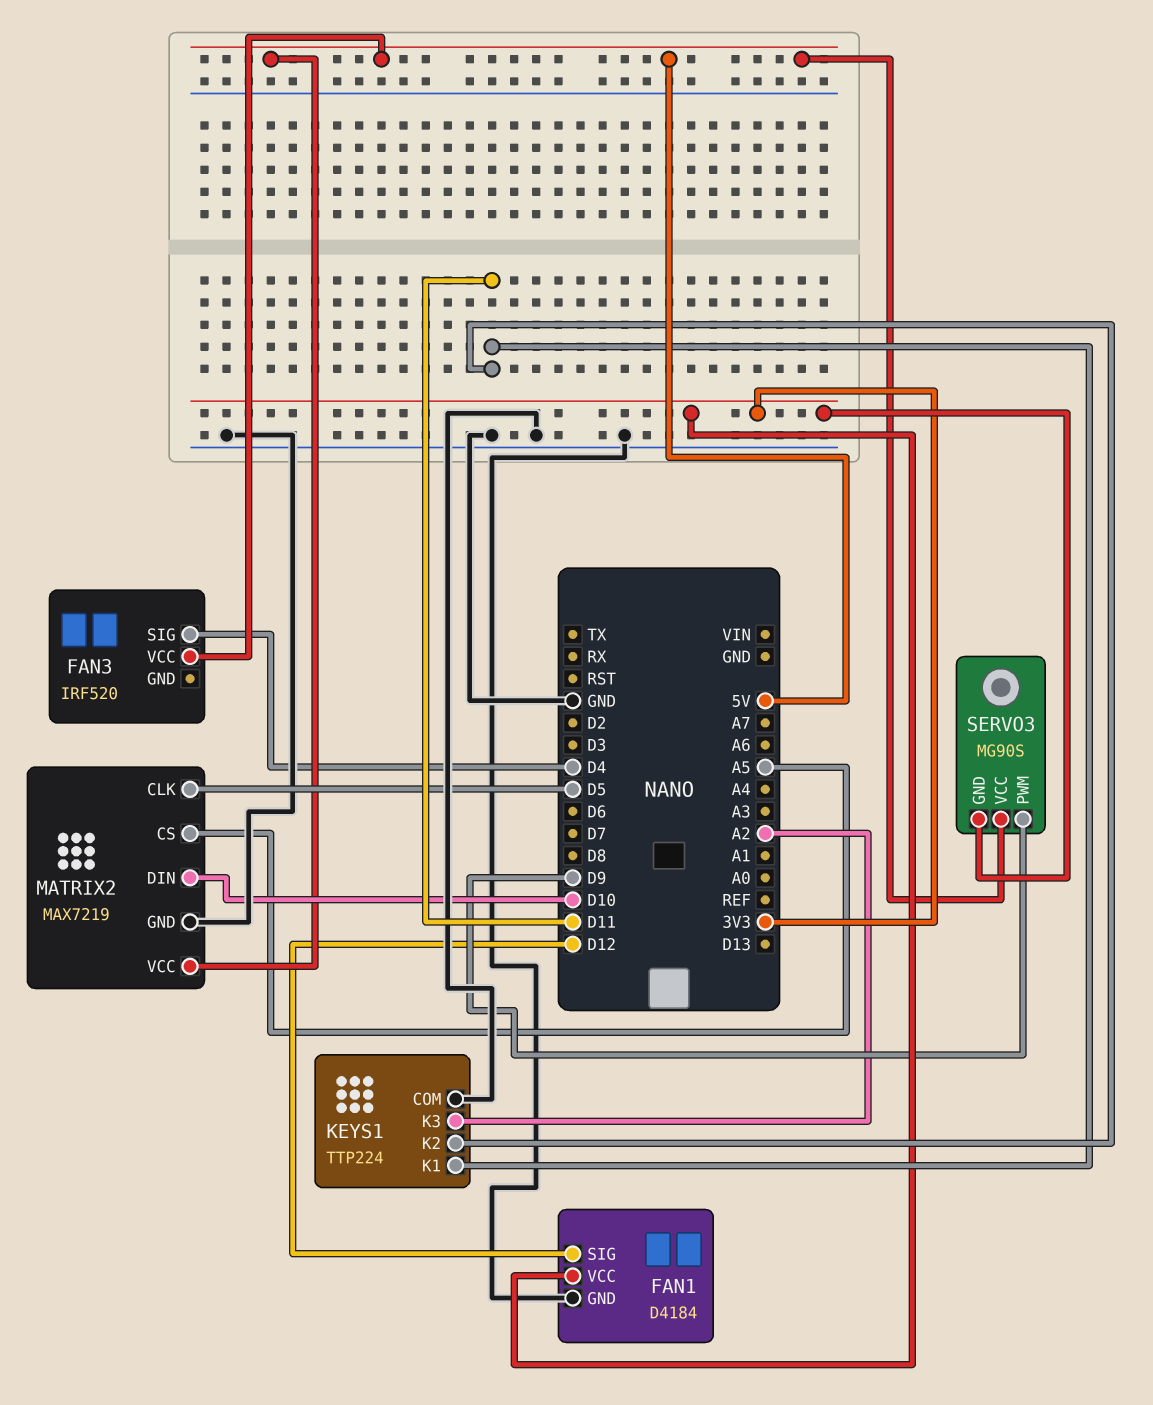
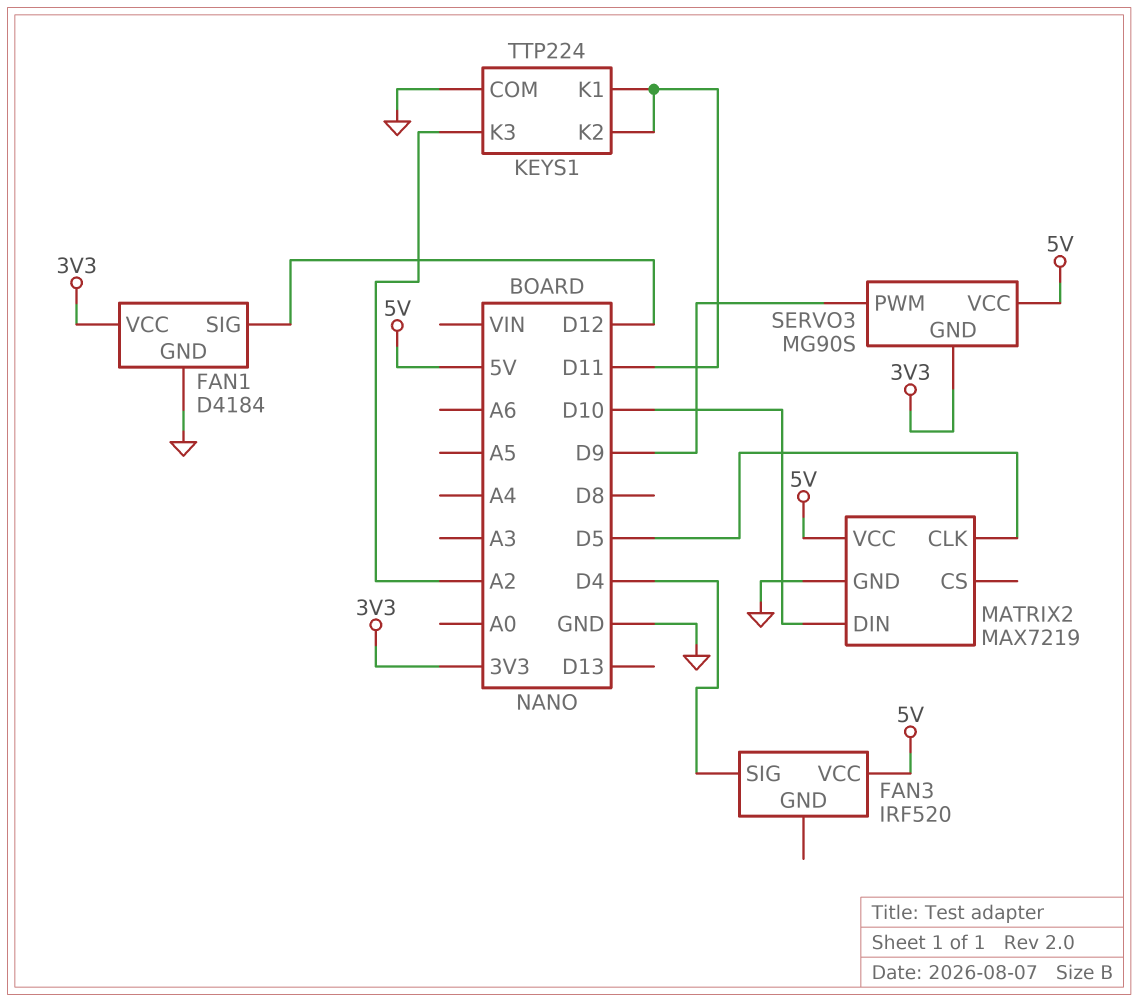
MATRIX2 pin CS: A5 -> none

